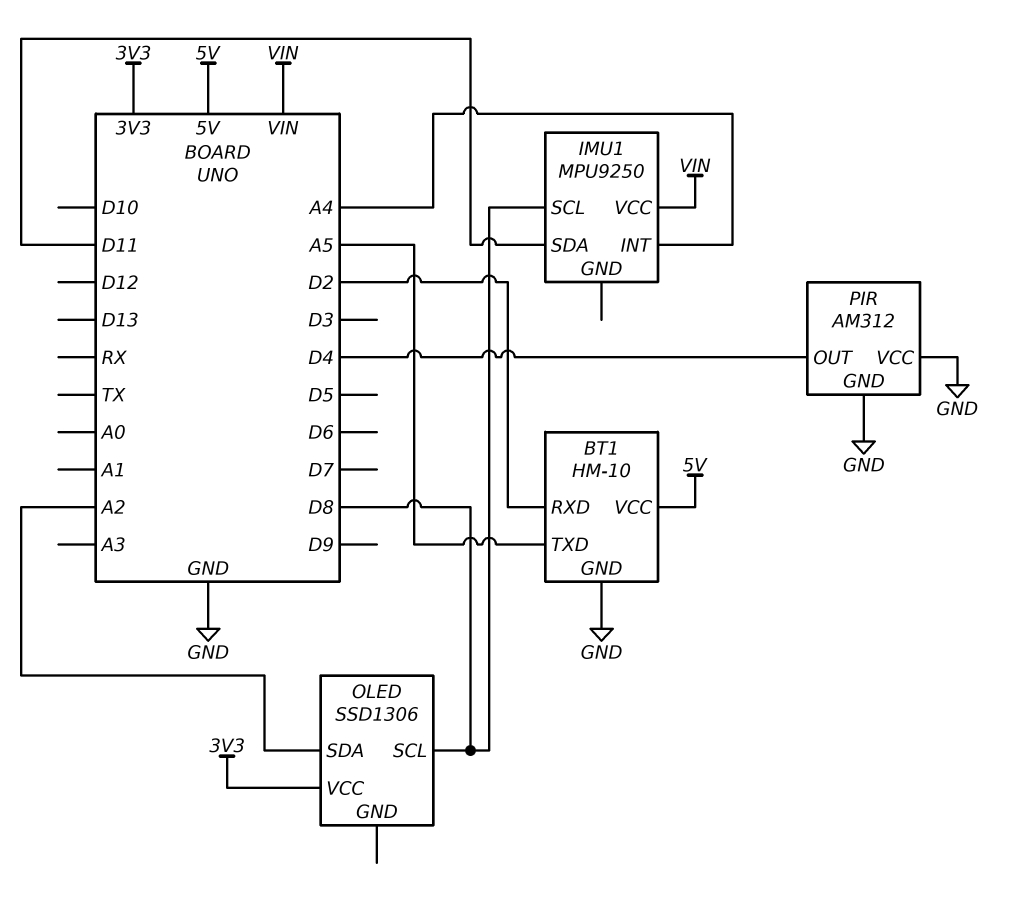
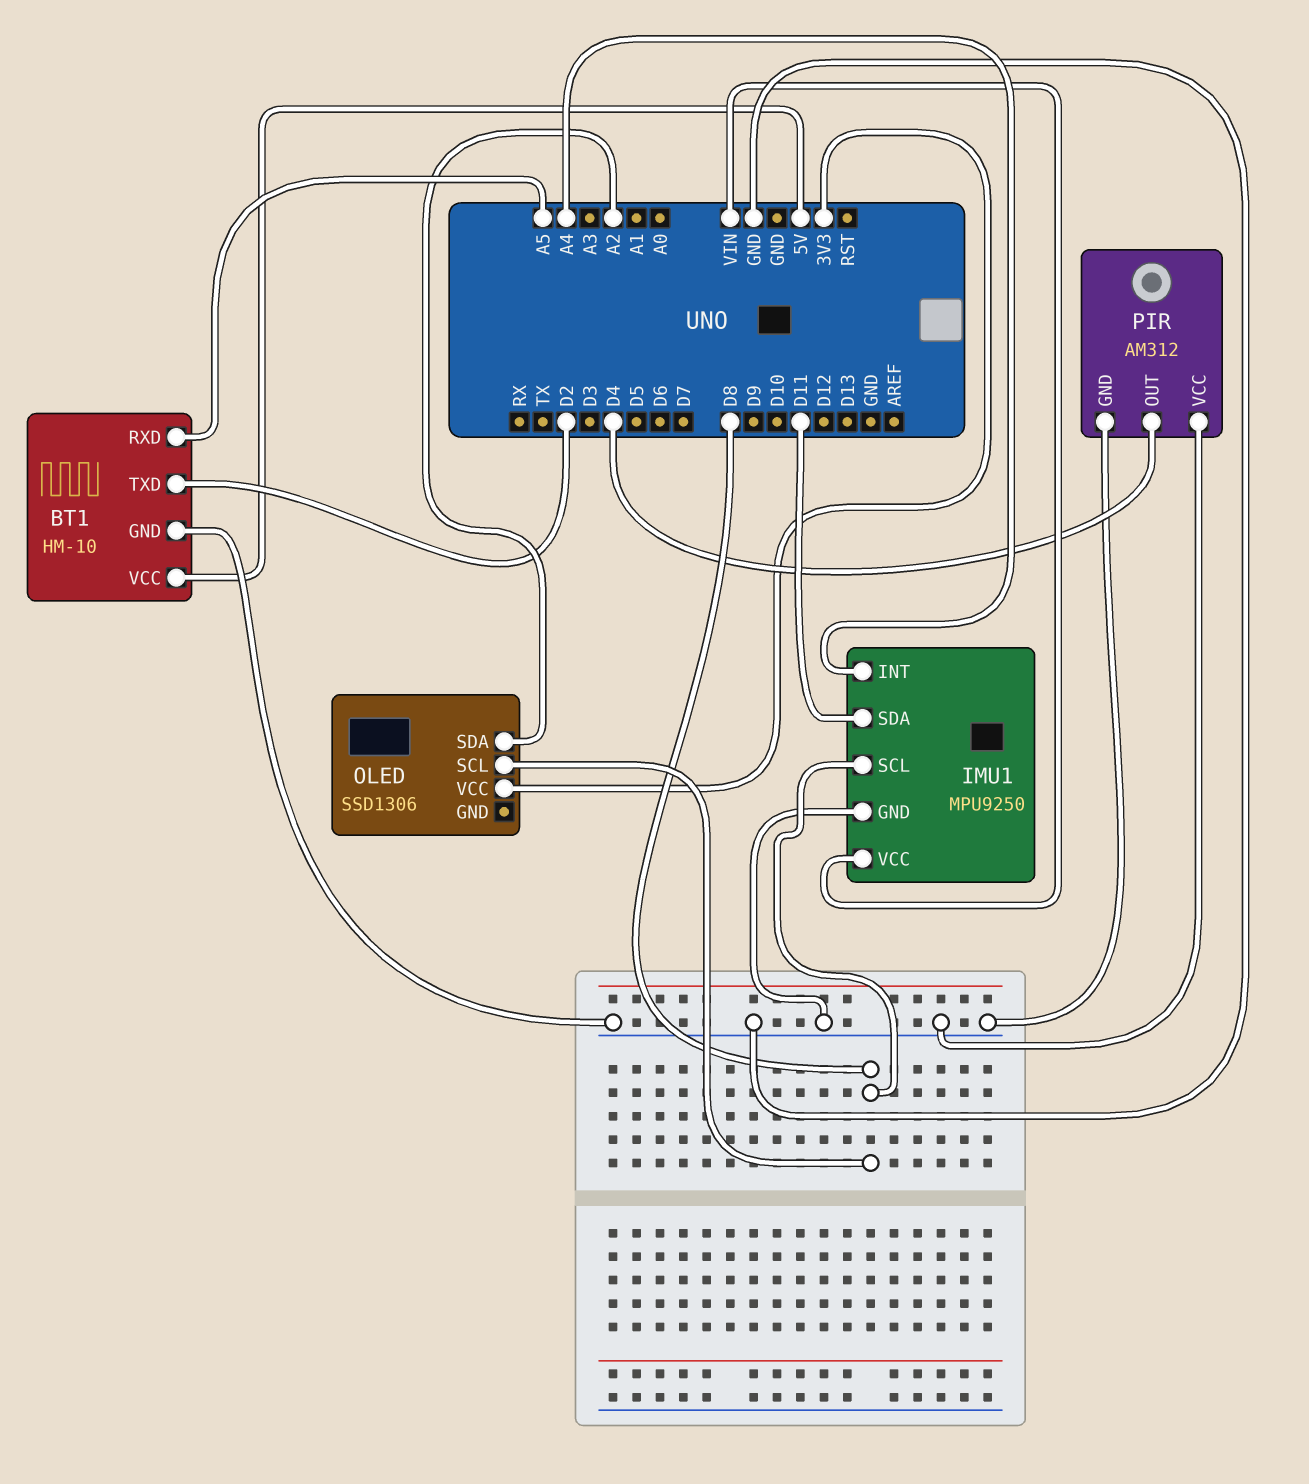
BT1 pin RXD: D2 -> A5
BT1 pin TXD: A5 -> D2
IMU1 pin GND: none -> GND

